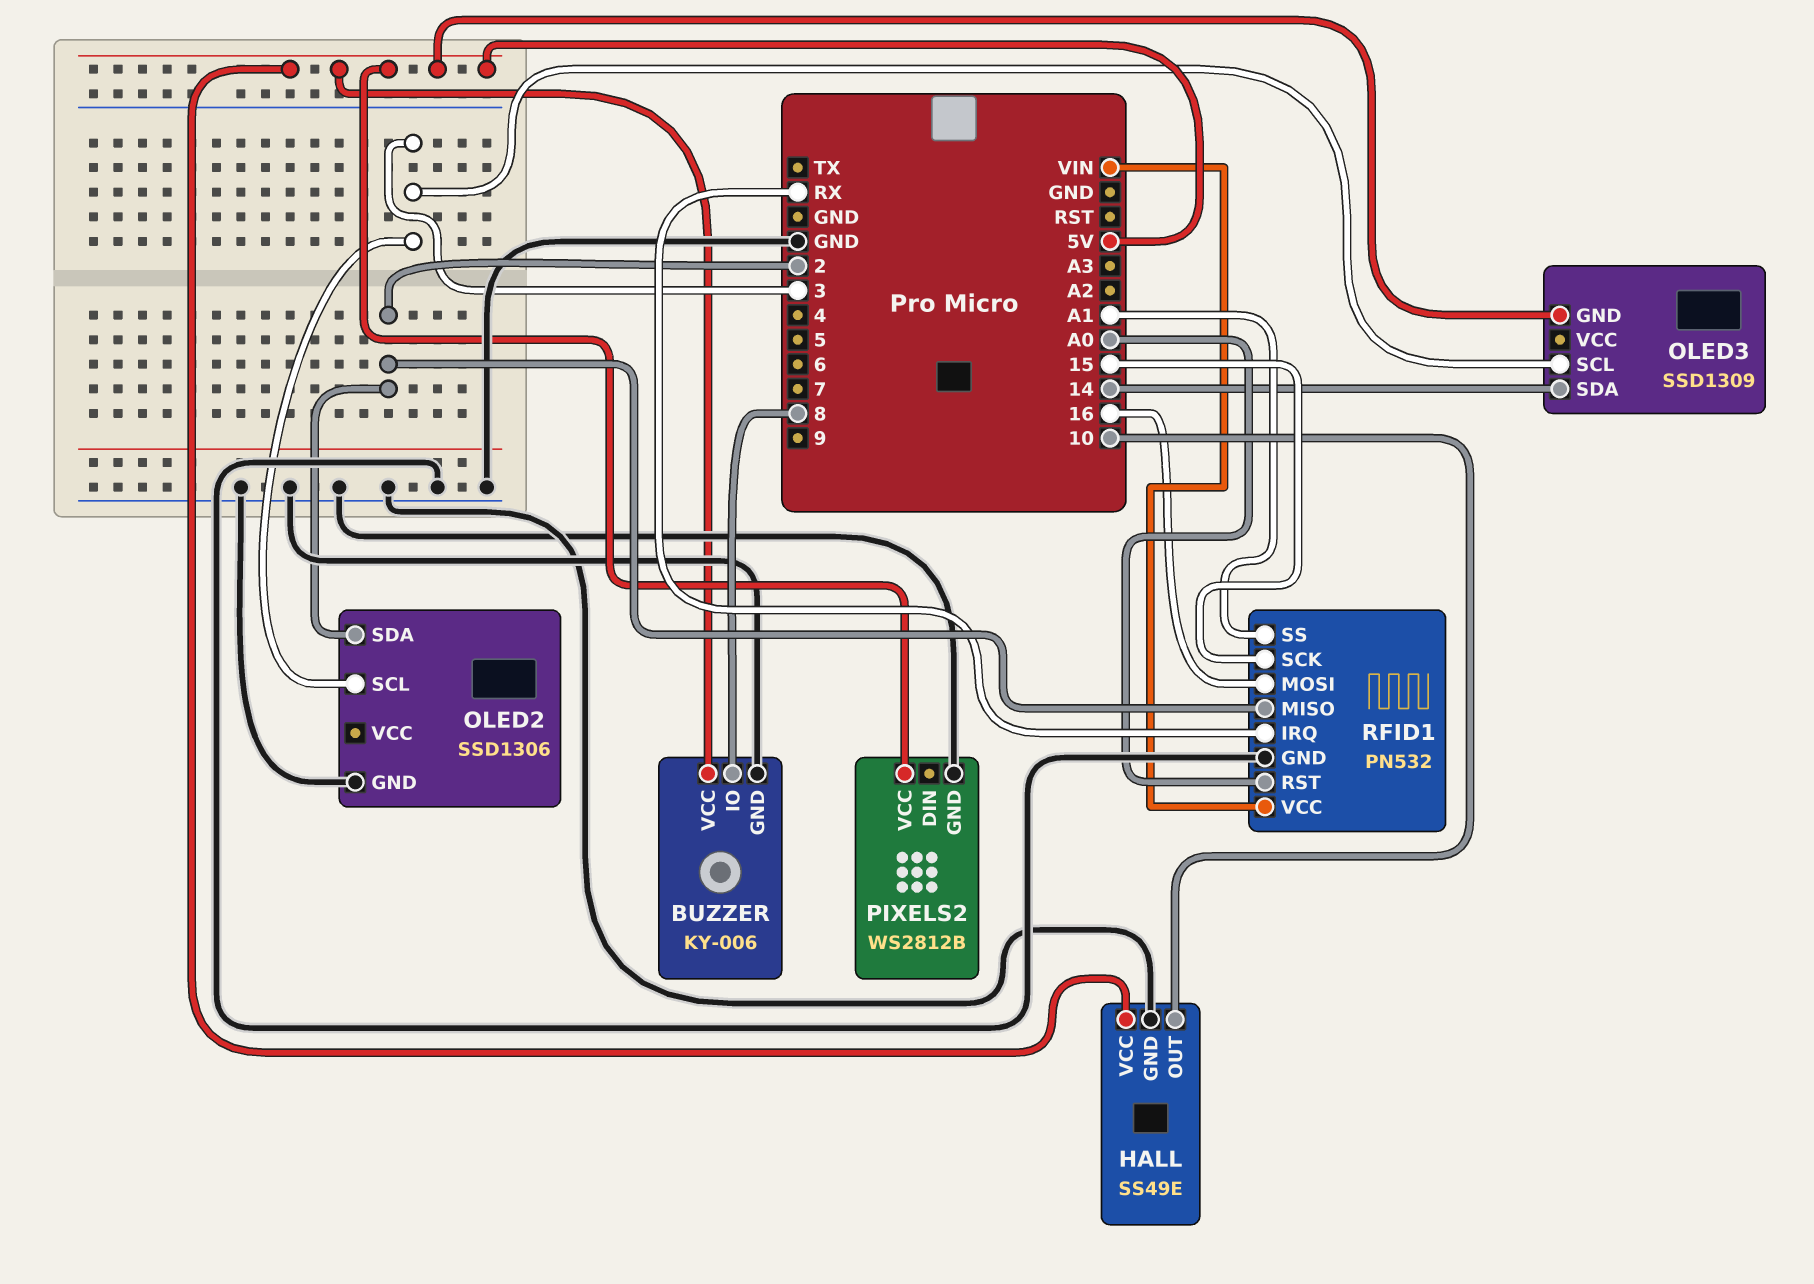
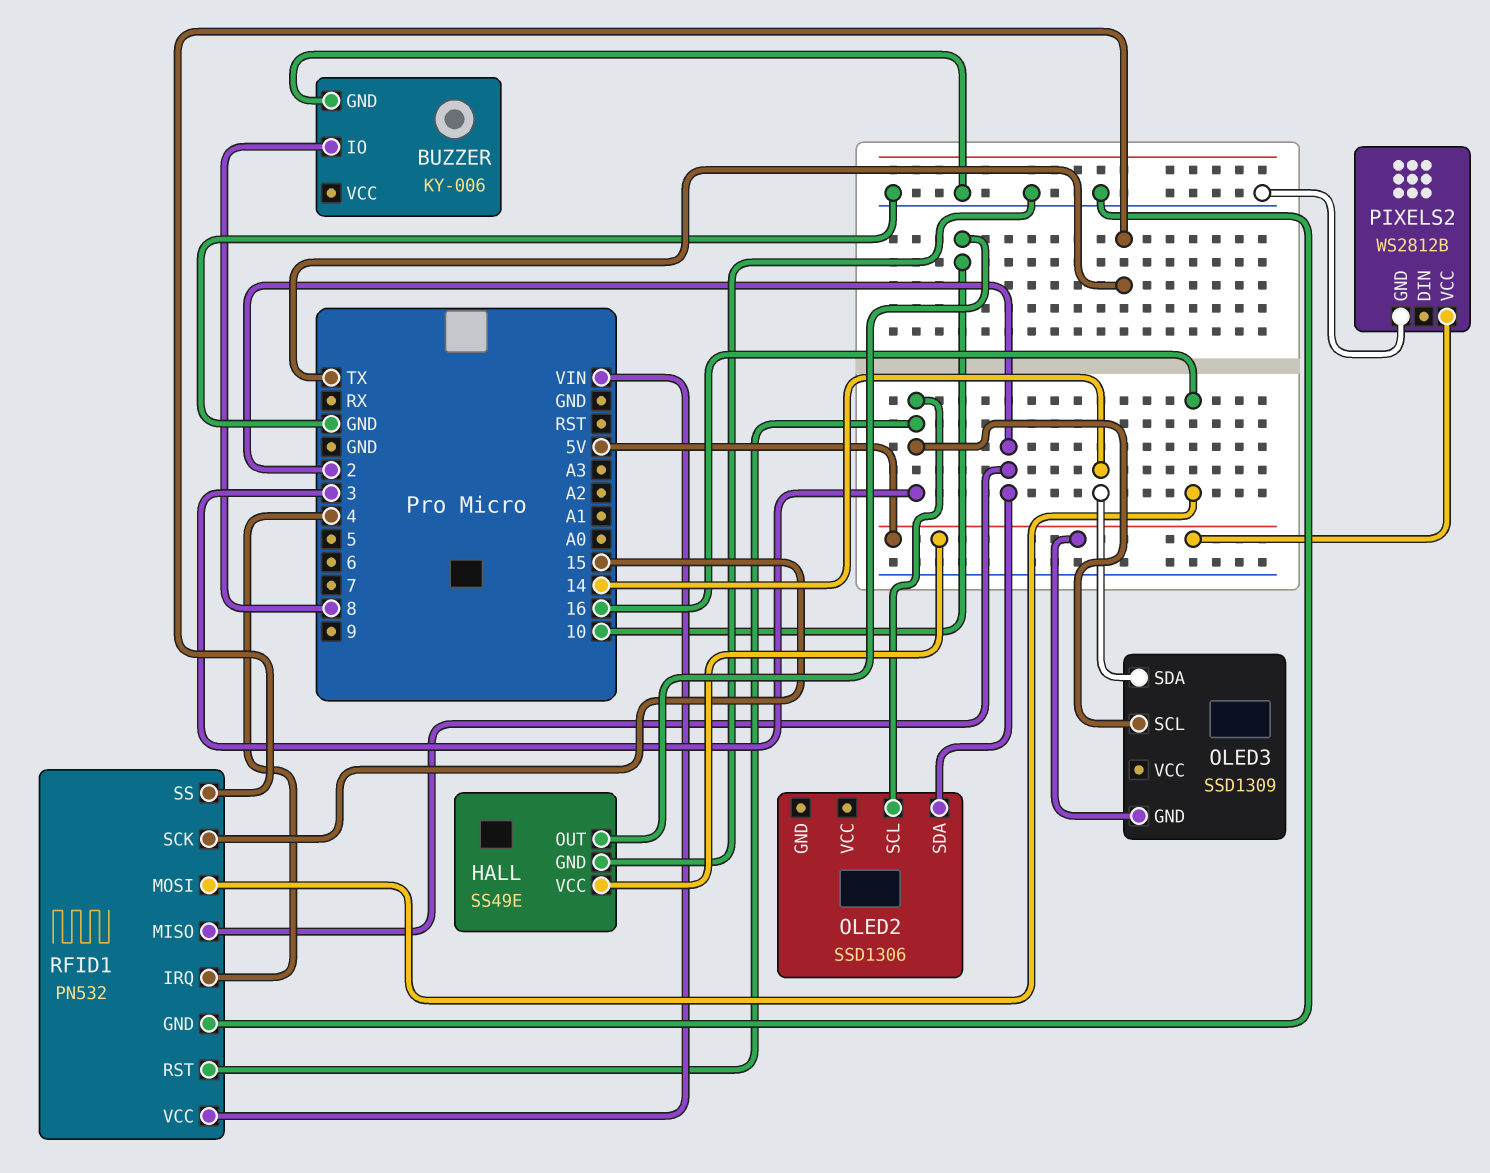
BUZZER pin VCC: 5V -> none
OLED2 pin GND: GND -> none
RFID1 pin IRQ: RX -> 4
RFID1 pin RST: A0 -> 3
RFID1 pin SS: A1 -> TX

